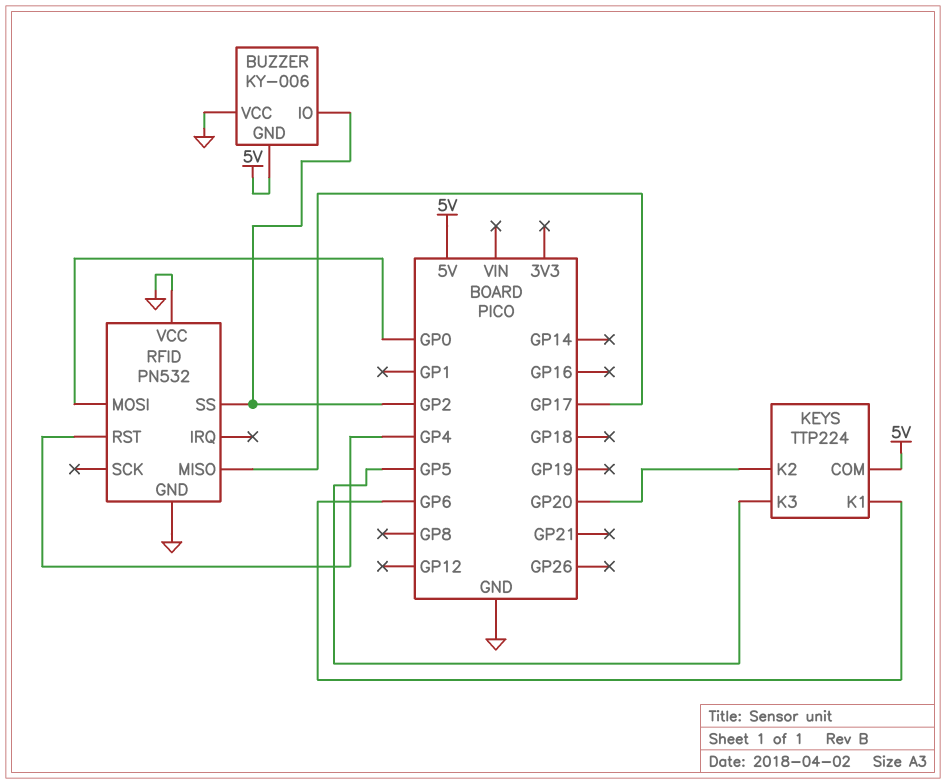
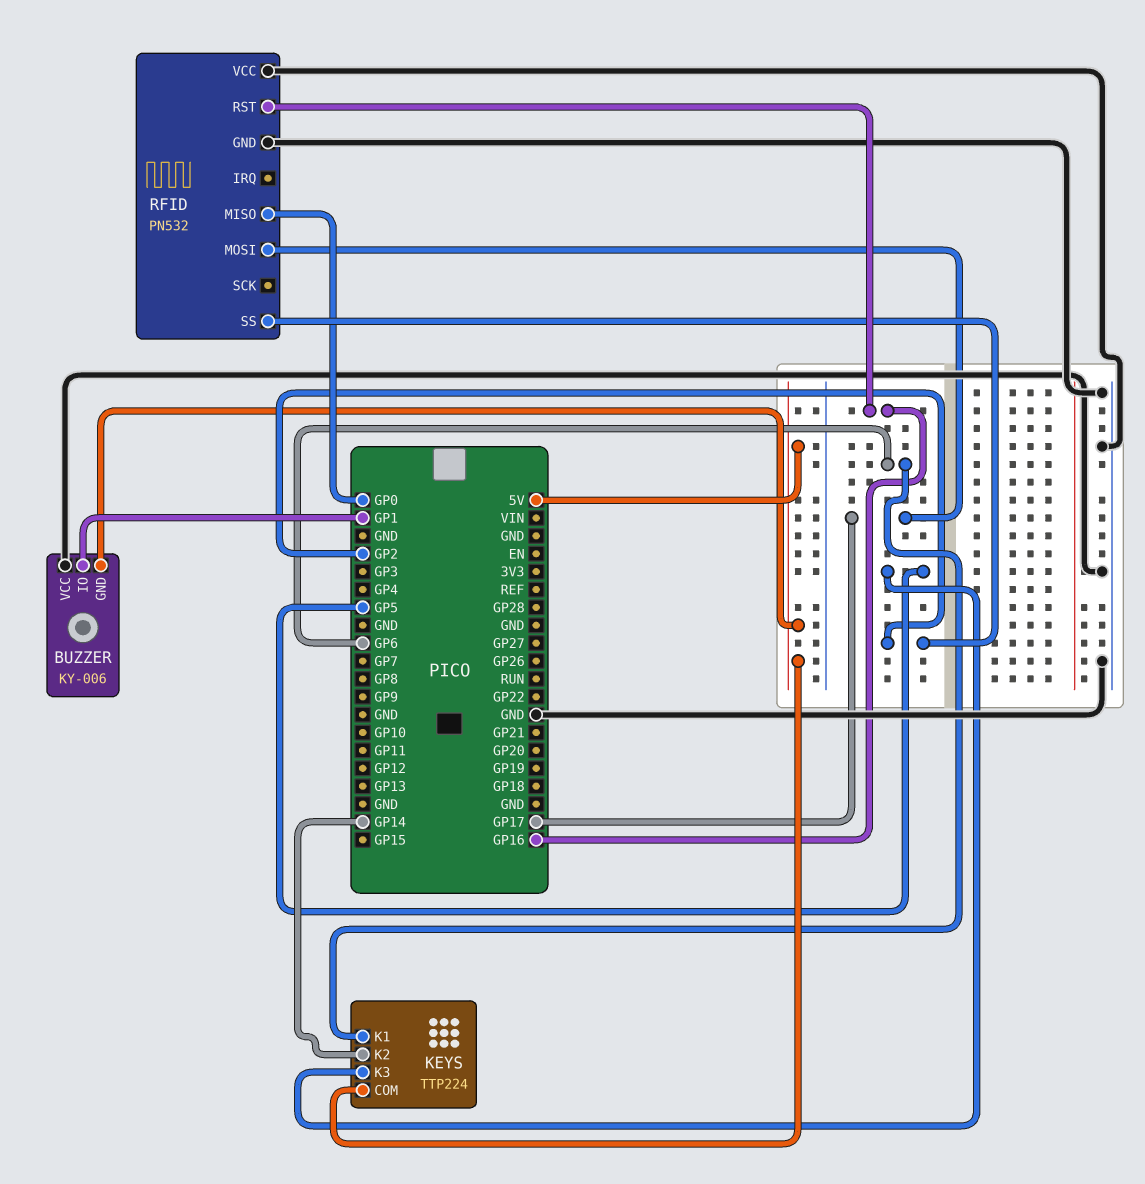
BUZZER pin IO: GP2 -> GP1
KEYS pin K2: GP20 -> GP14
RFID pin MISO: GP17 -> GP0
RFID pin MOSI: GP0 -> GP17
RFID pin RST: GP4 -> GP16

